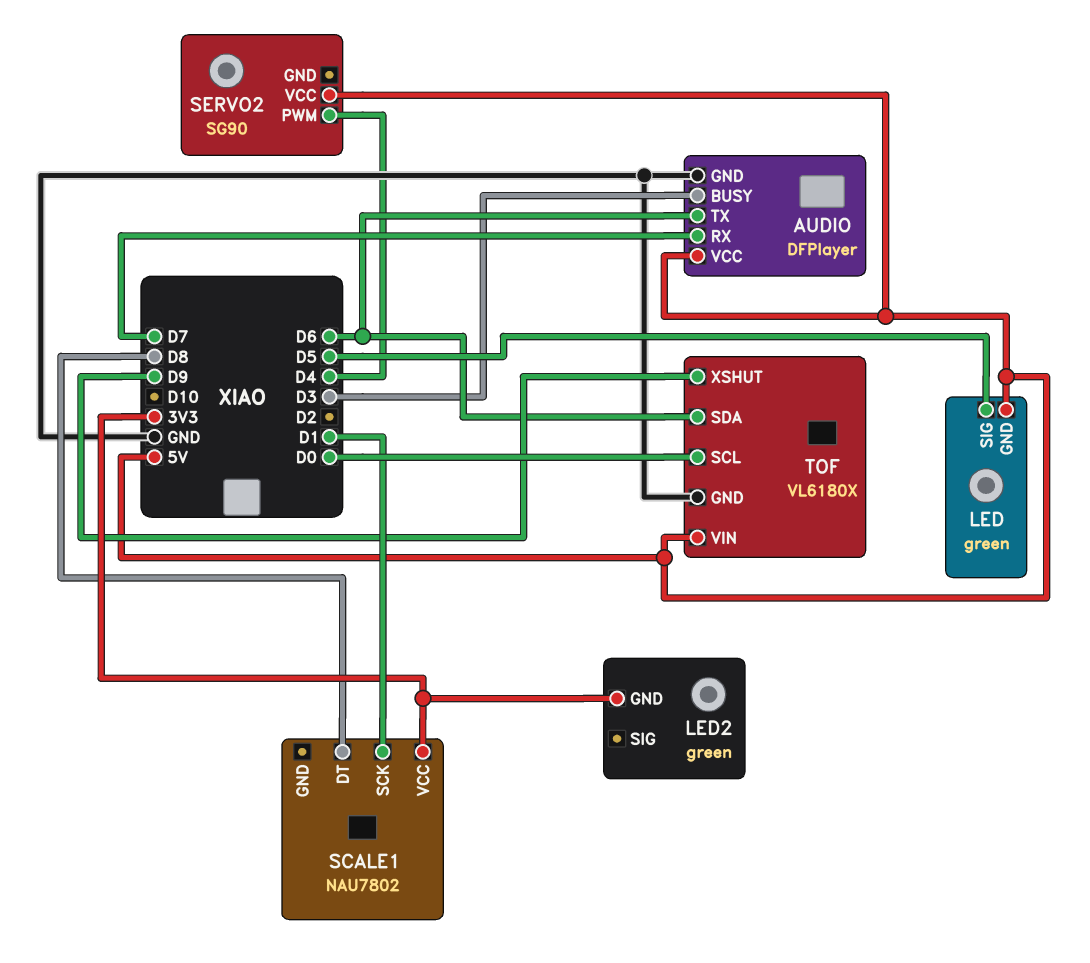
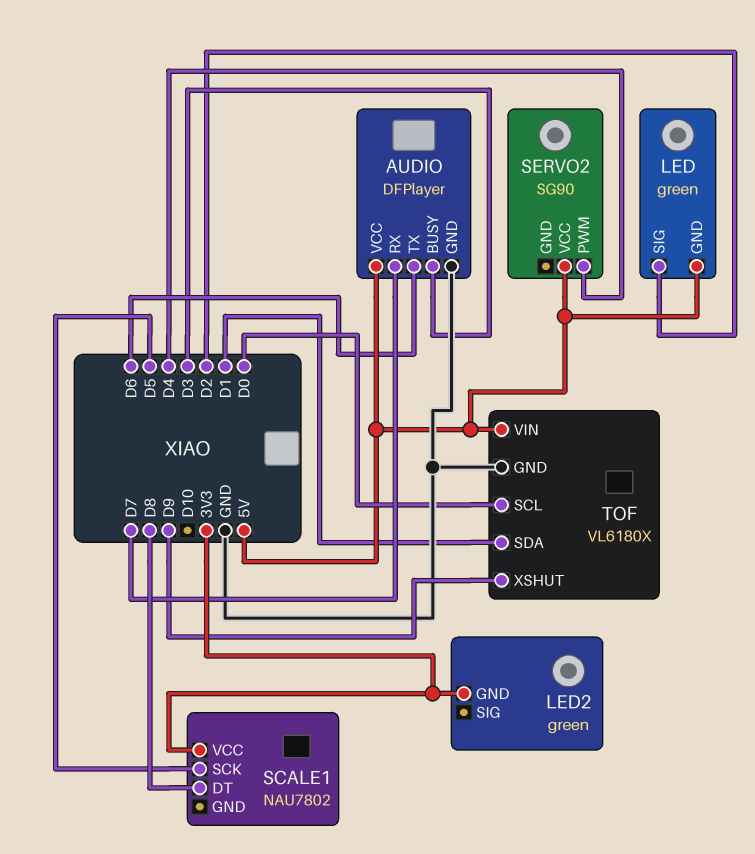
LED pin SIG: D5 -> D2
SCALE1 pin SCK: D1 -> D5
TOF pin SDA: D6 -> D1

